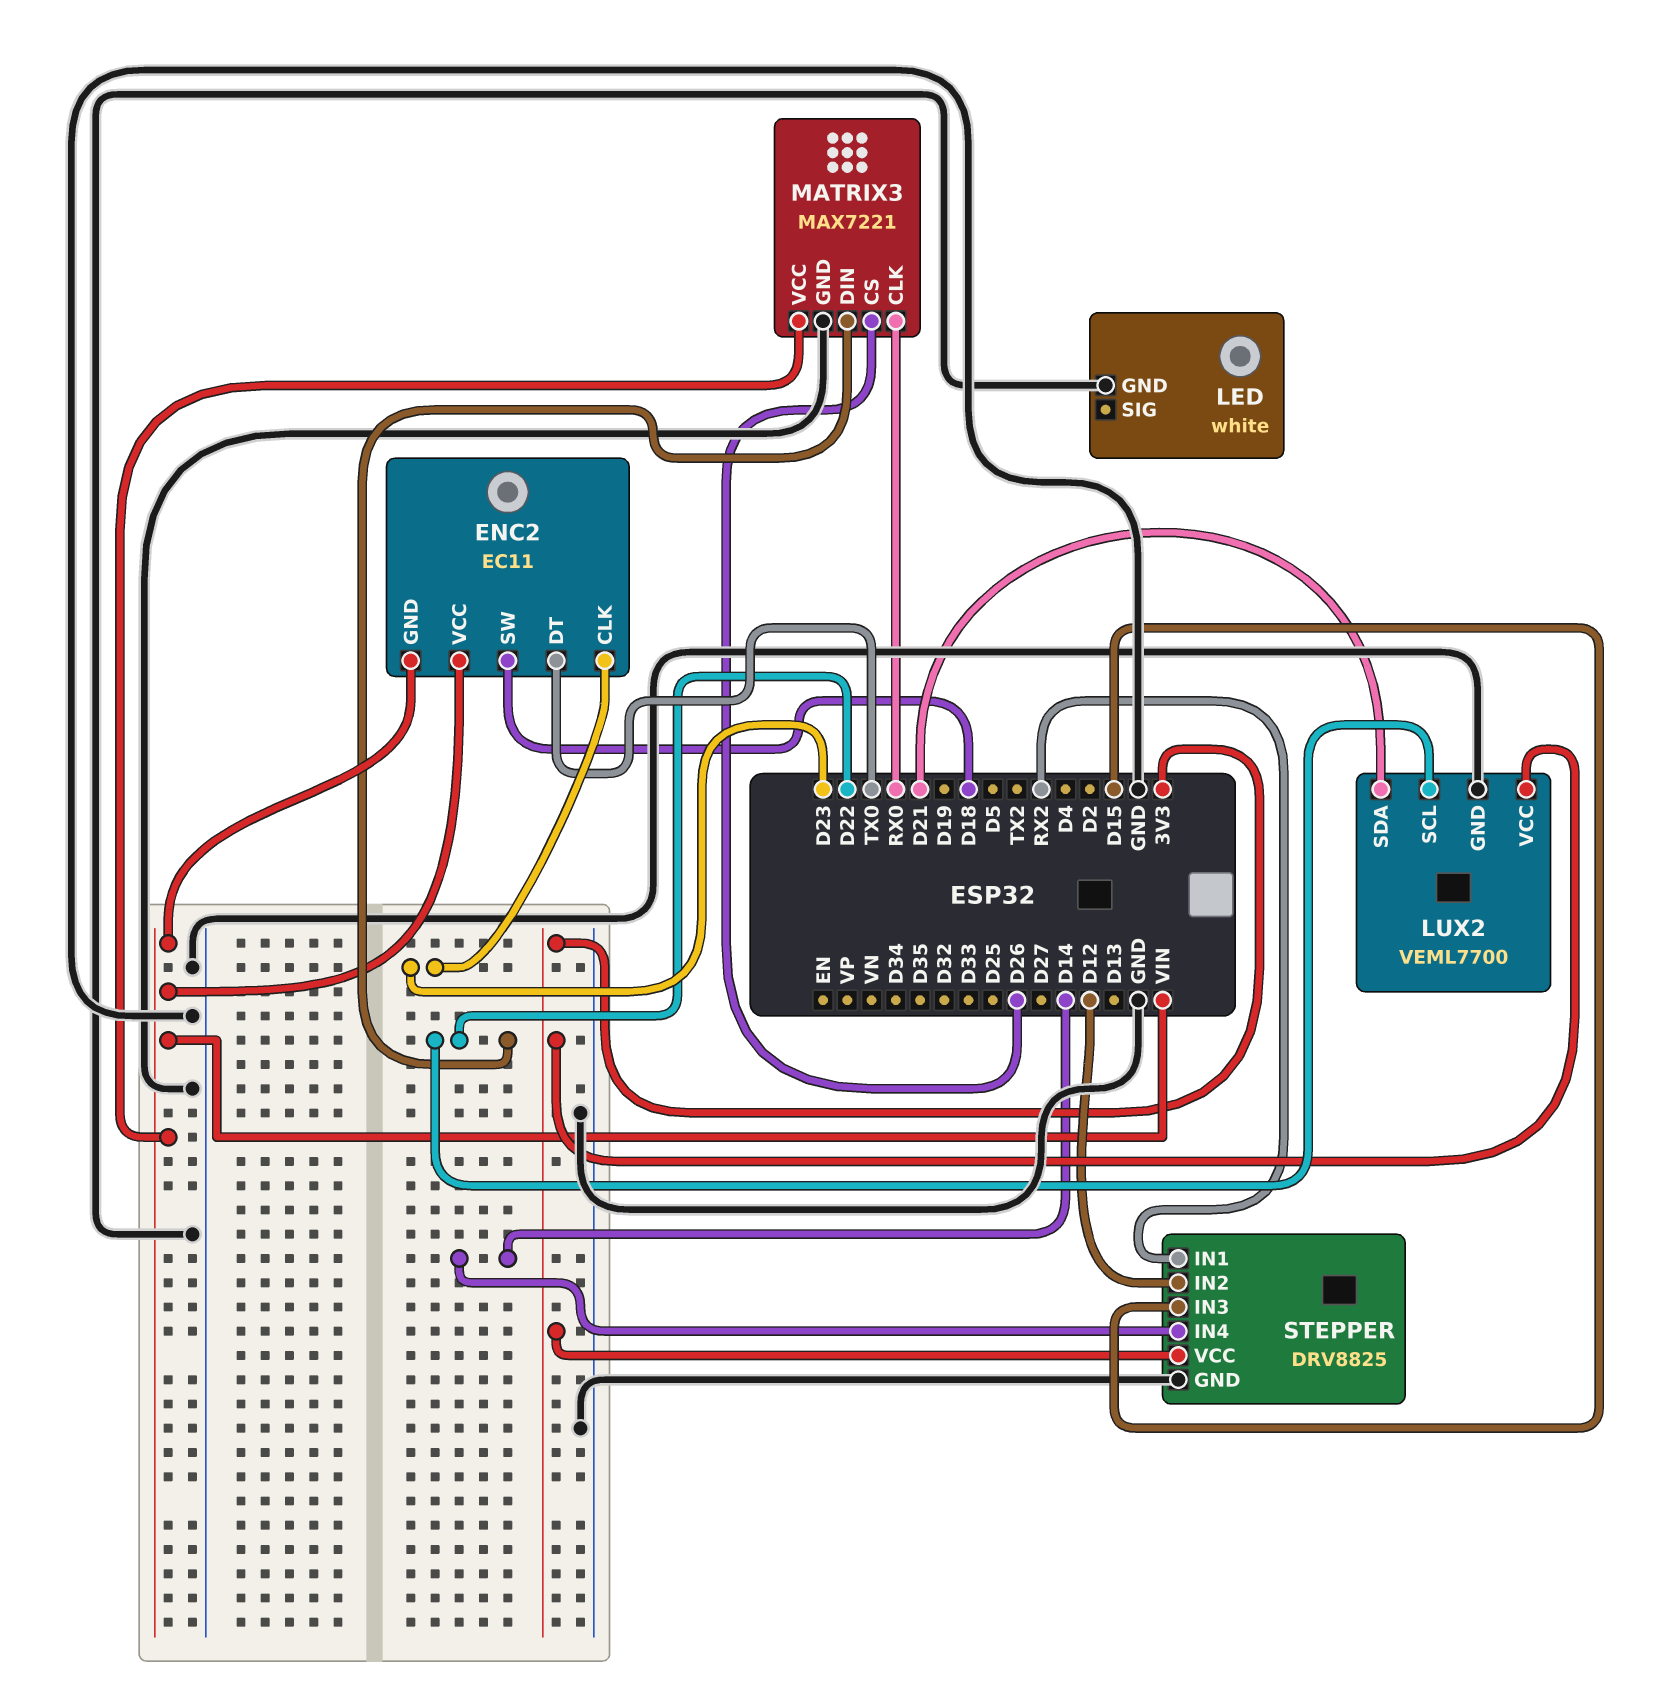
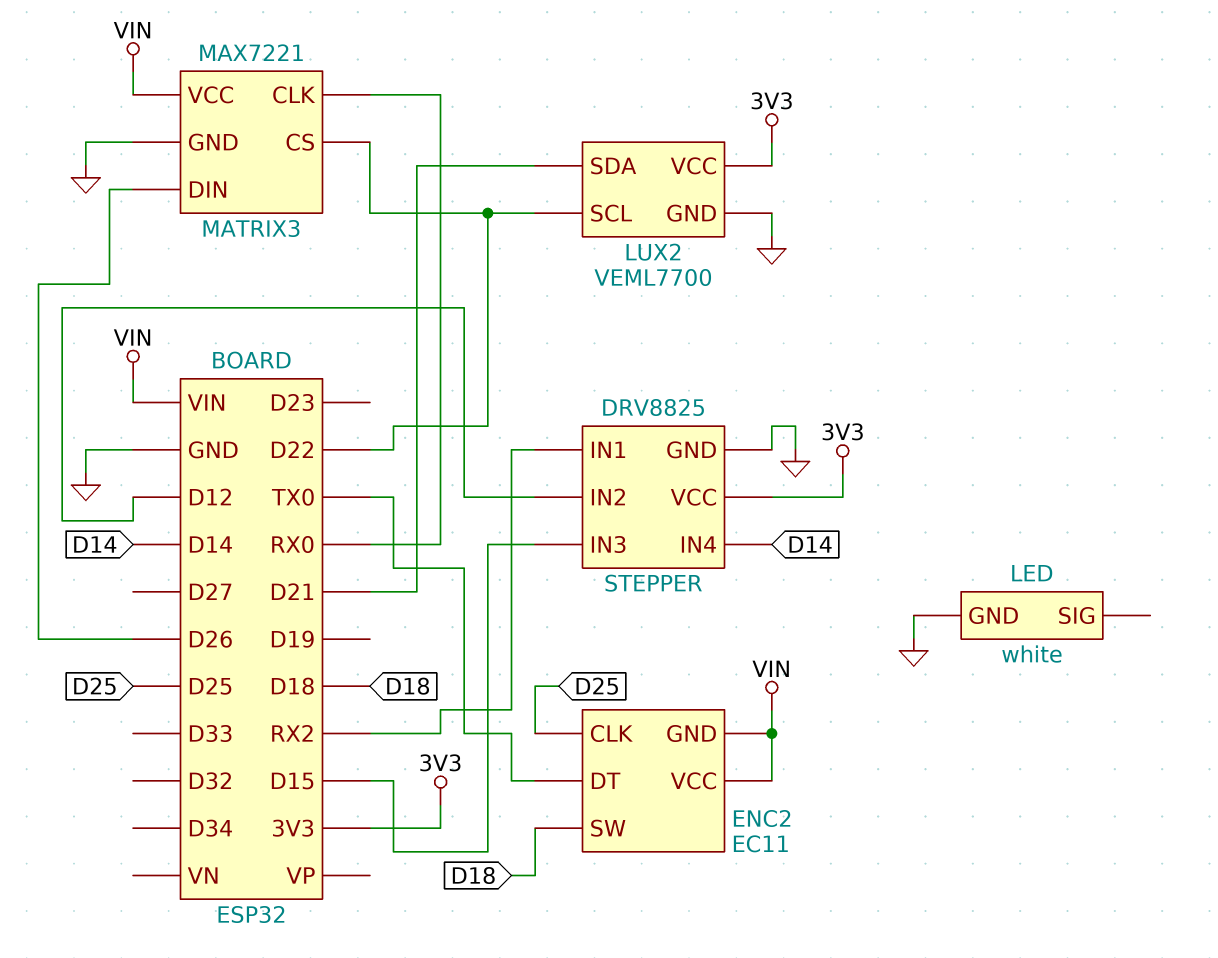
ENC2 pin CLK: D23 -> D25
MATRIX3 pin CS: D26 -> D22
MATRIX3 pin DIN: D22 -> D26

